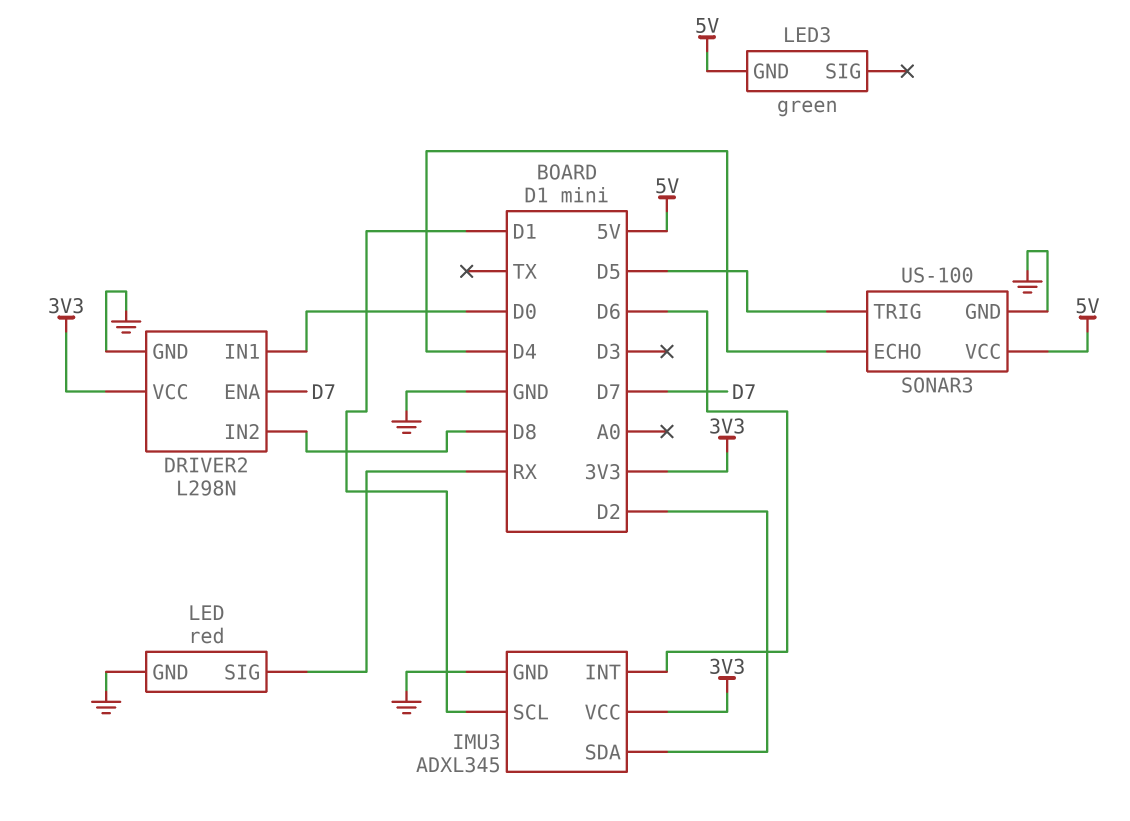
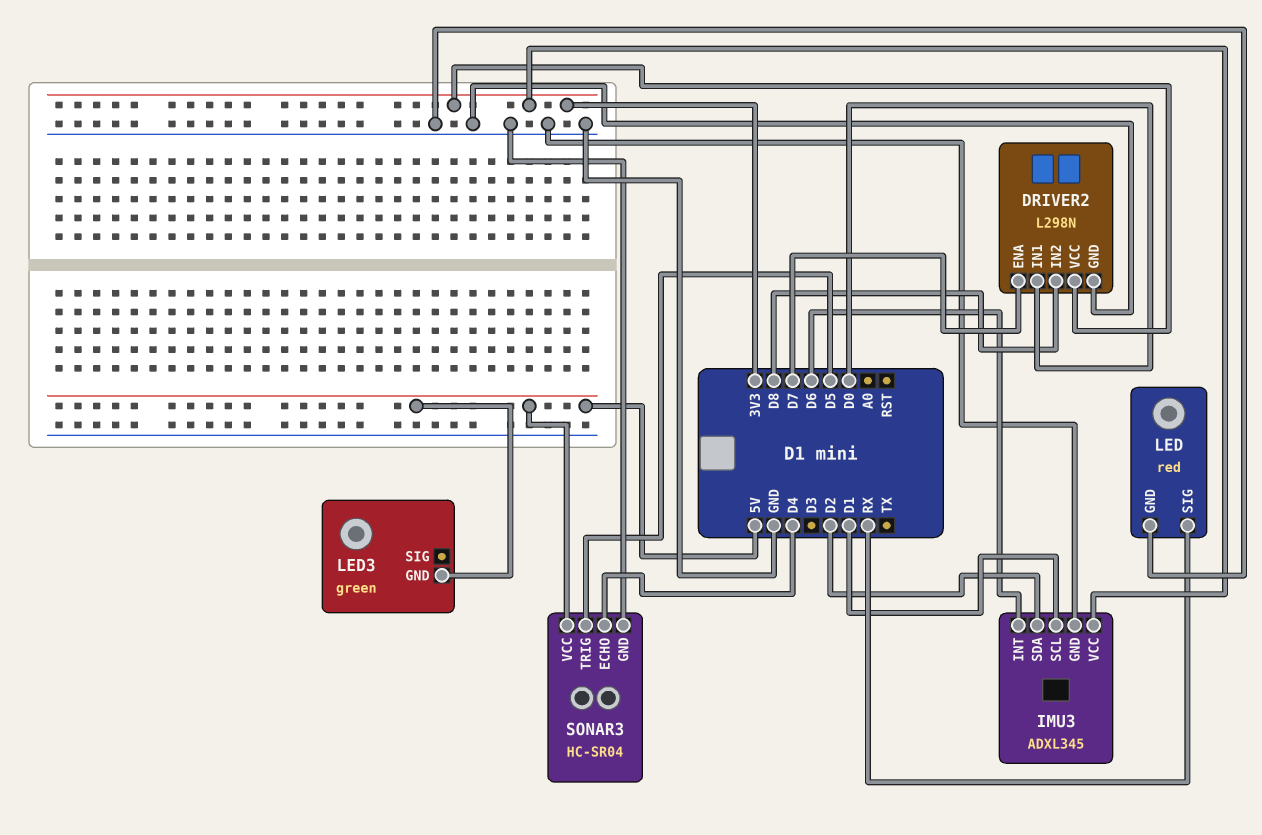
SONAR3: US-100 -> HC-SR04

